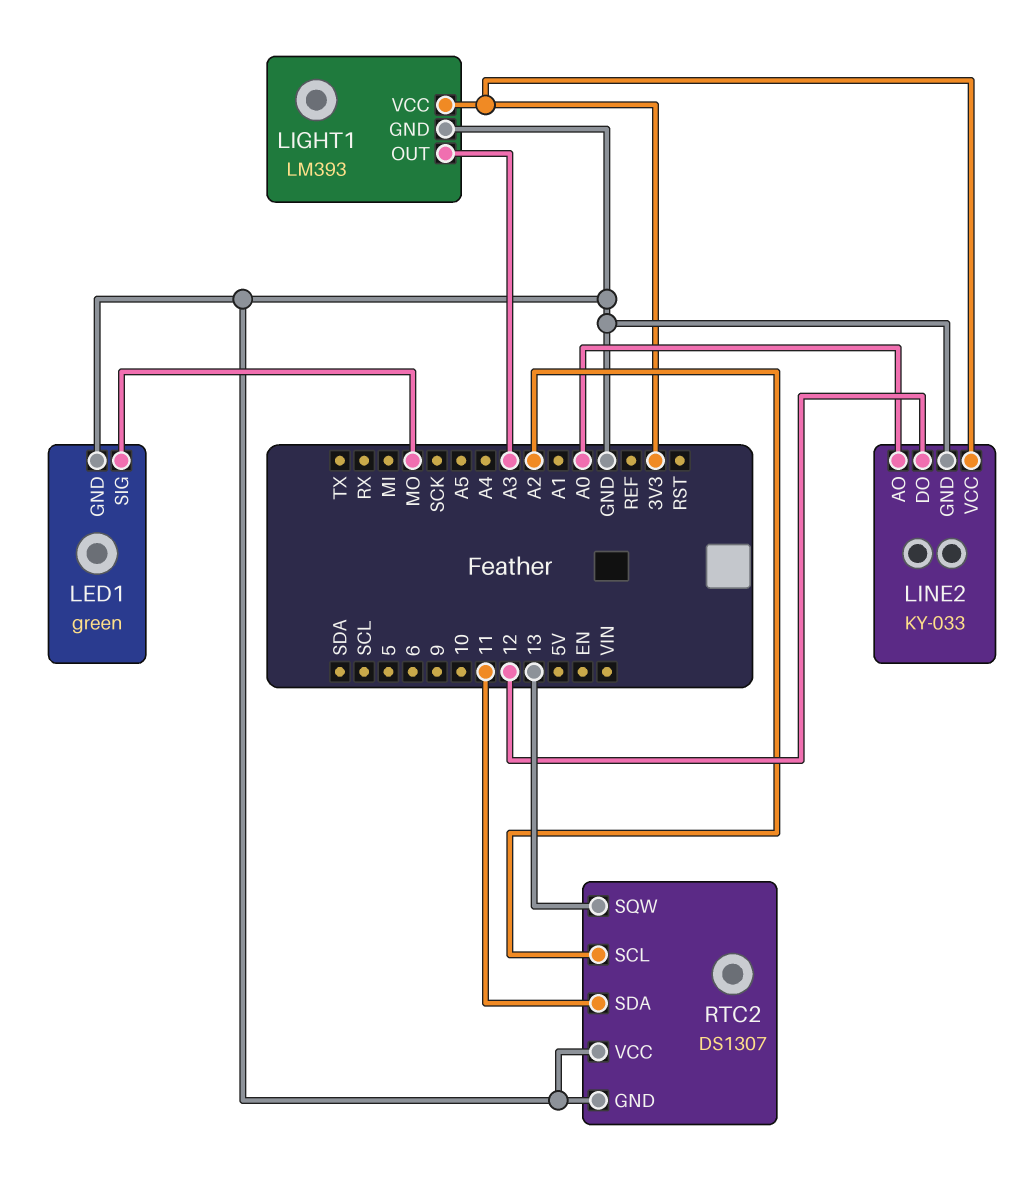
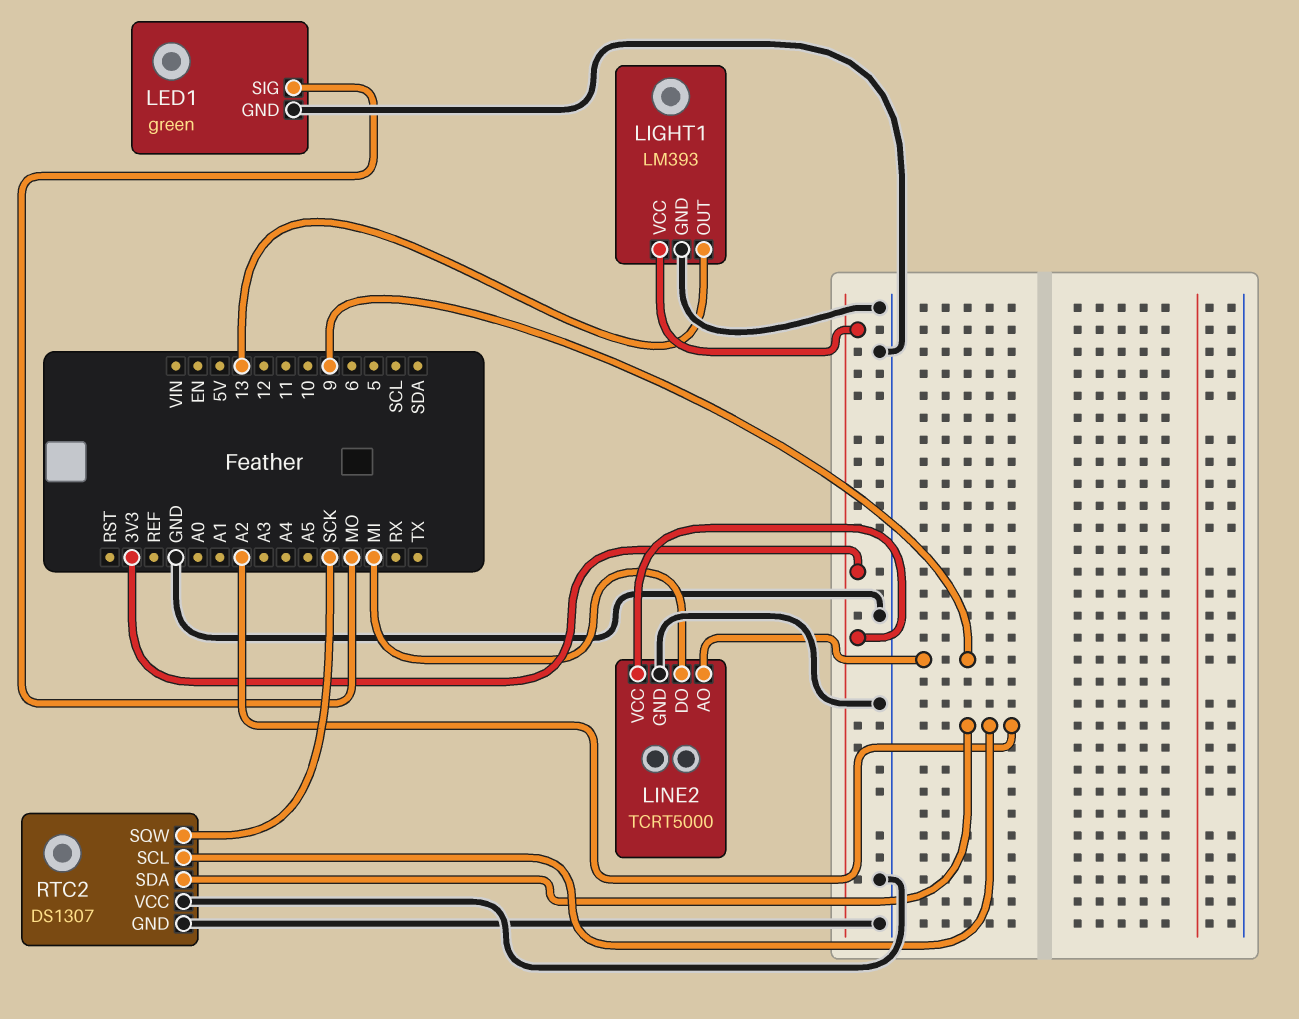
LIGHT1 pin OUT: A3 -> 13
LINE2: KY-033 -> TCRT5000
LINE2 pin AO: A0 -> 9
LINE2 pin DO: 12 -> MI
RTC2 pin SDA: 11 -> A2
RTC2 pin SQW: 13 -> SCK

